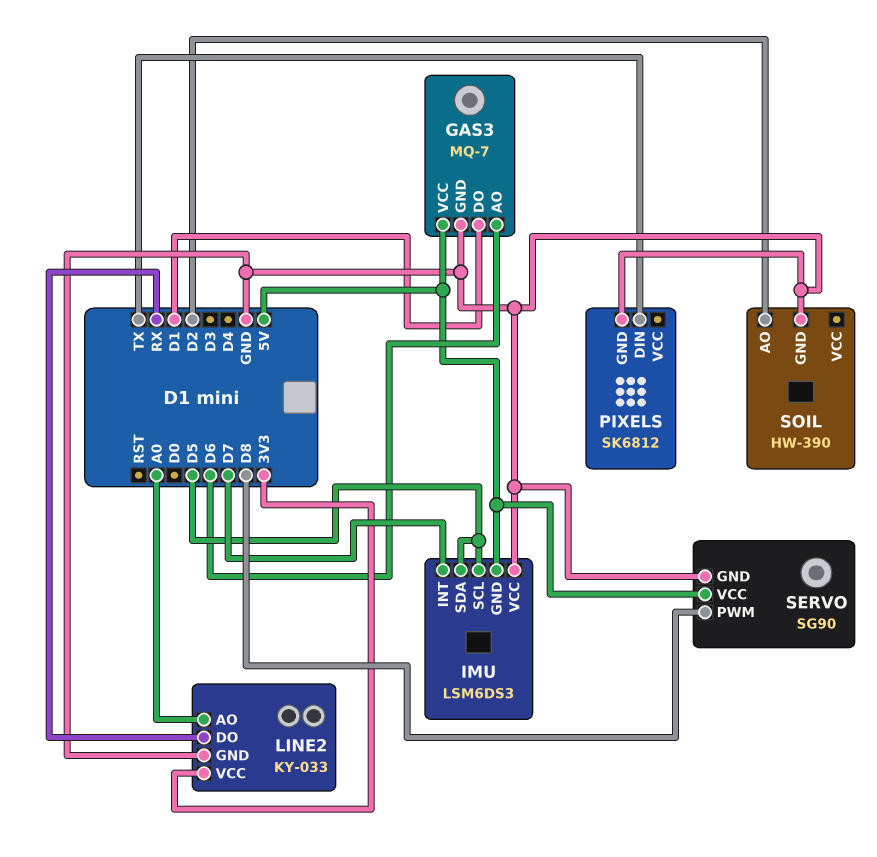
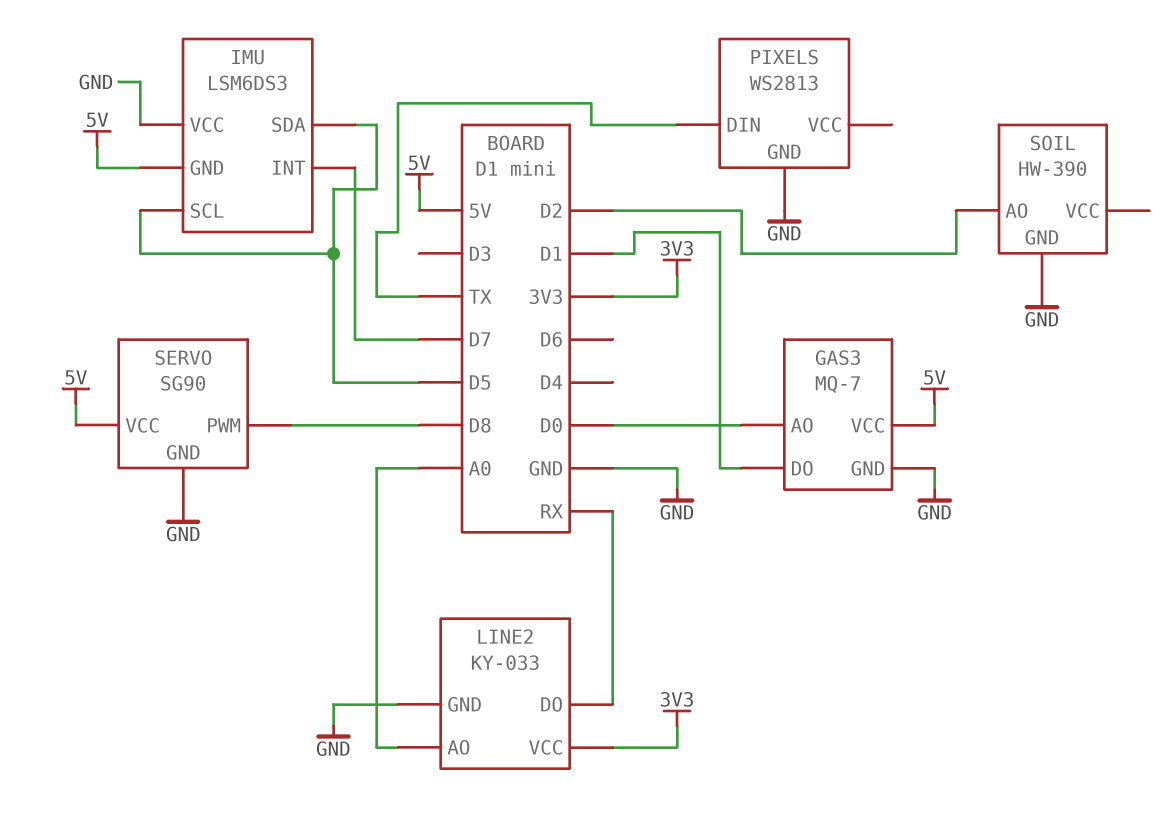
GAS3 pin AO: D6 -> D0
PIXELS: SK6812 -> WS2813

